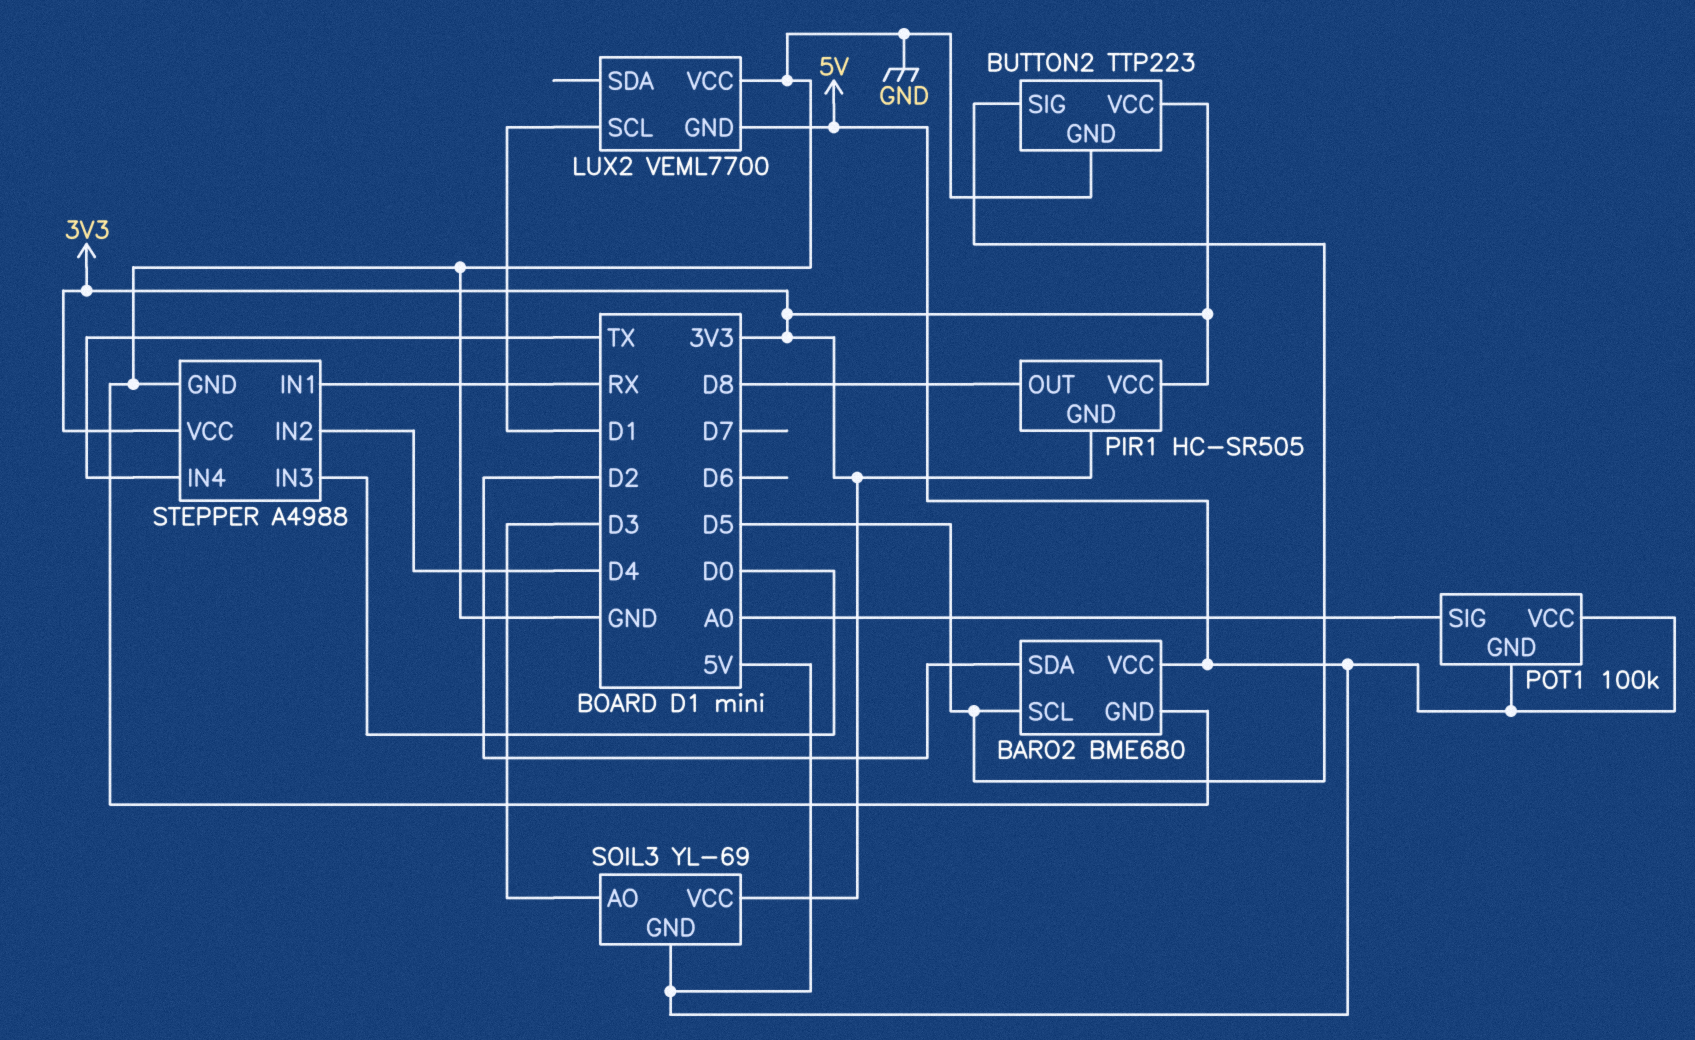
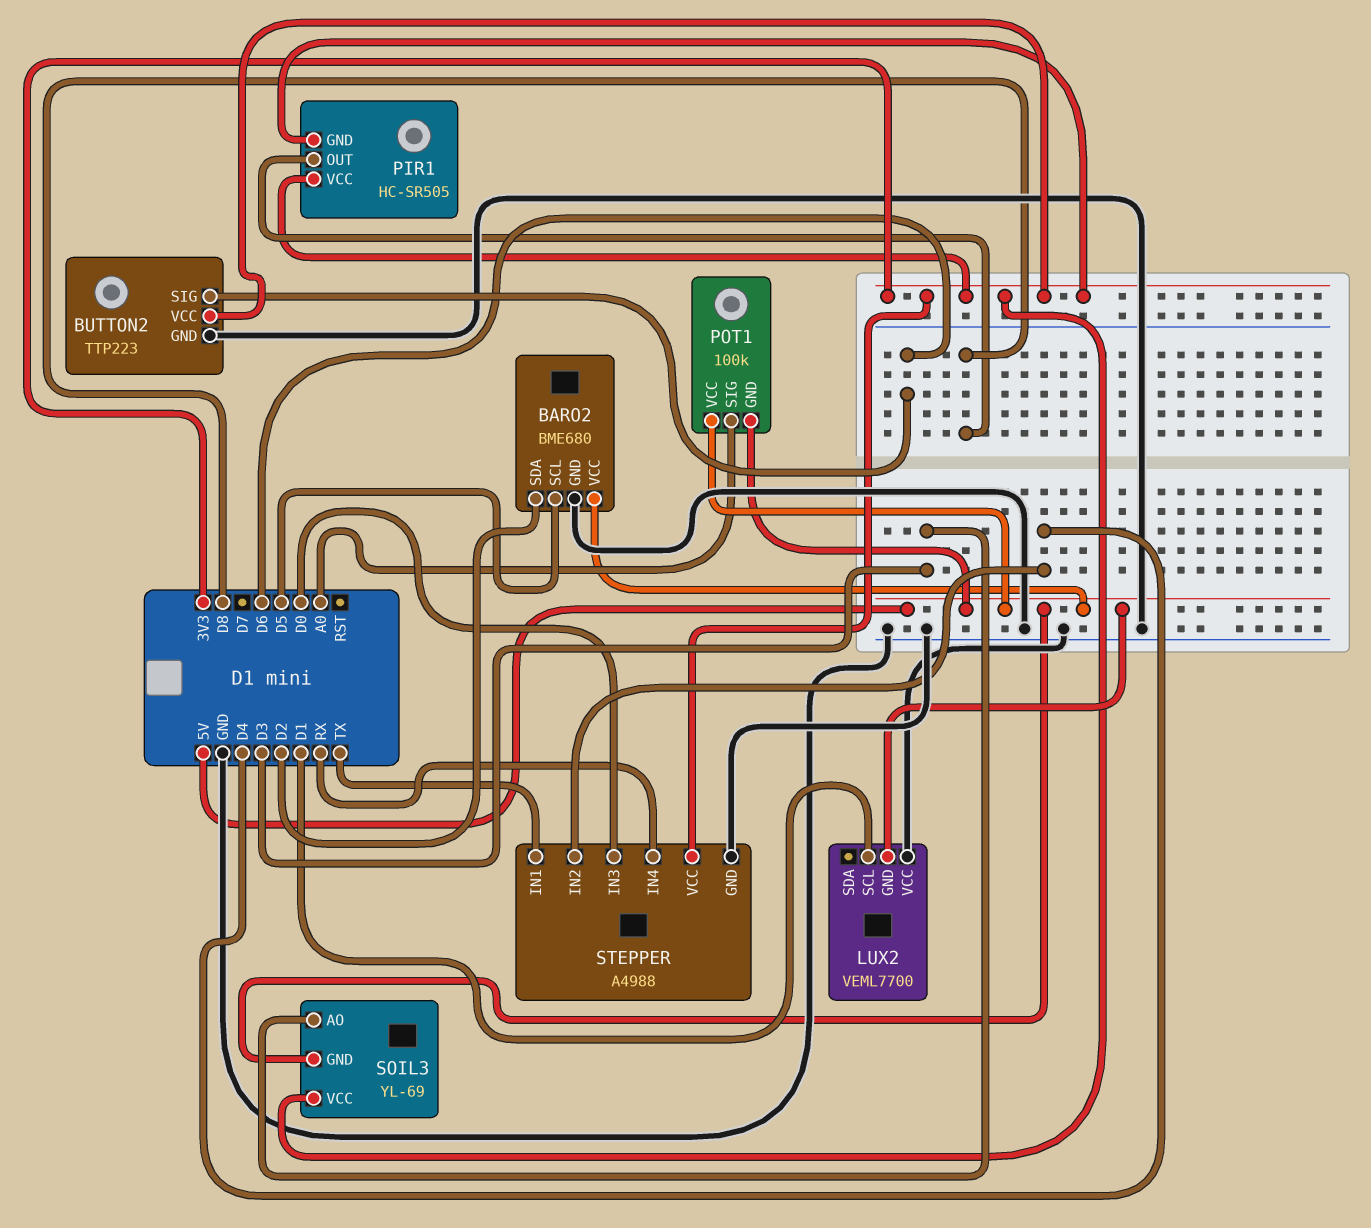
BUTTON2 pin SIG: D5 -> D6
STEPPER pin IN1: RX -> TX
STEPPER pin IN4: TX -> RX

